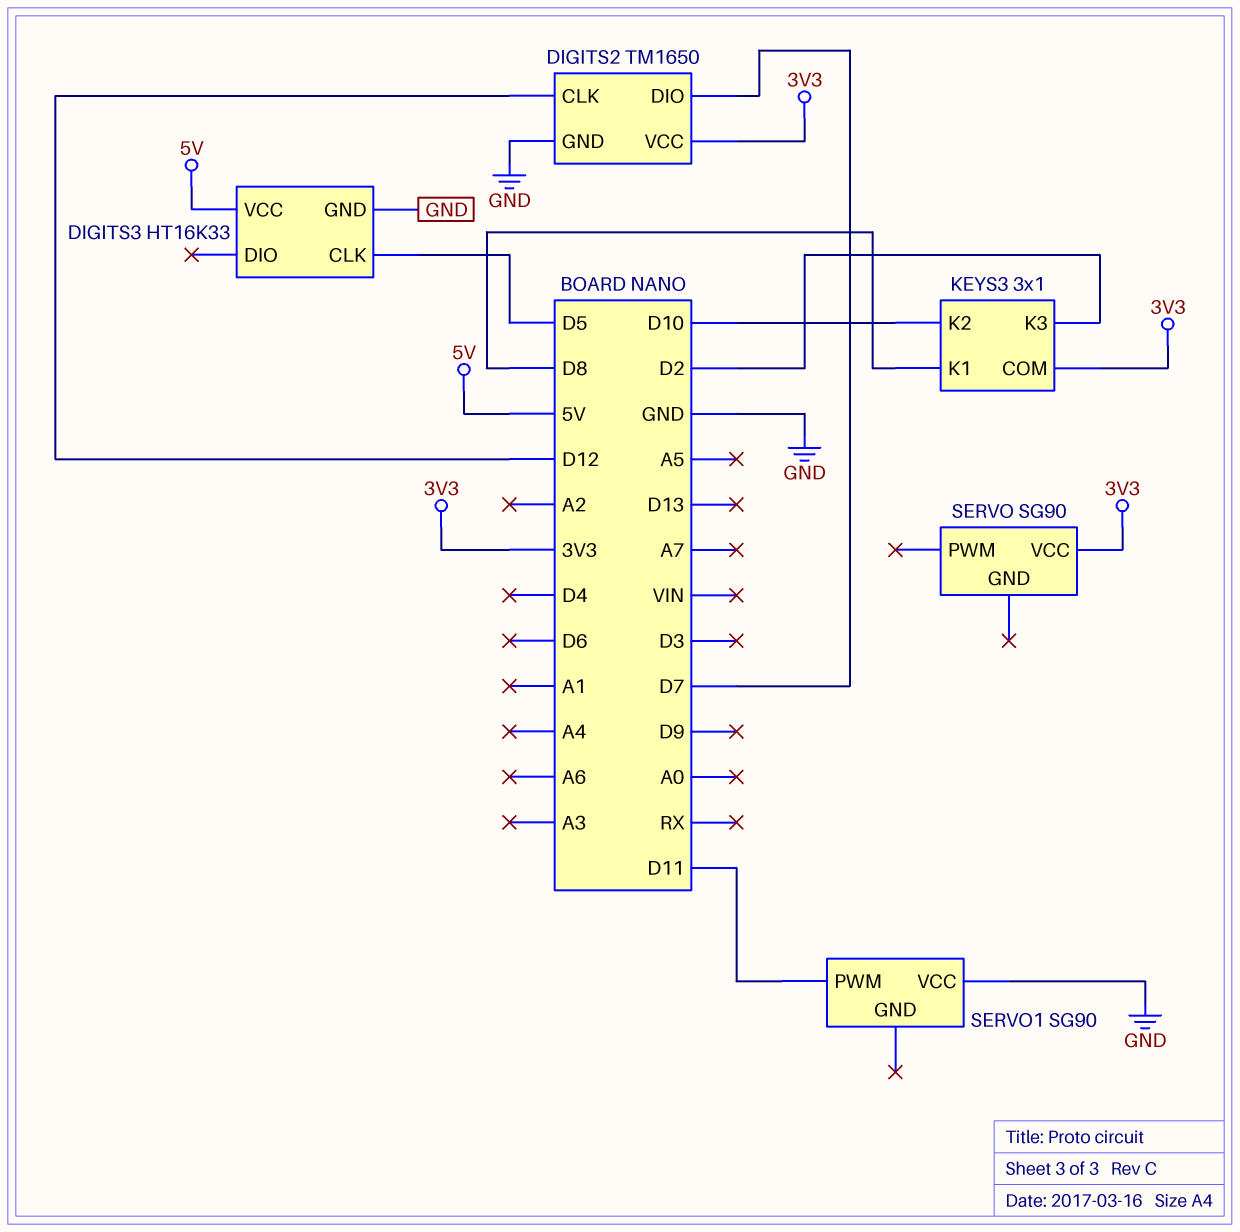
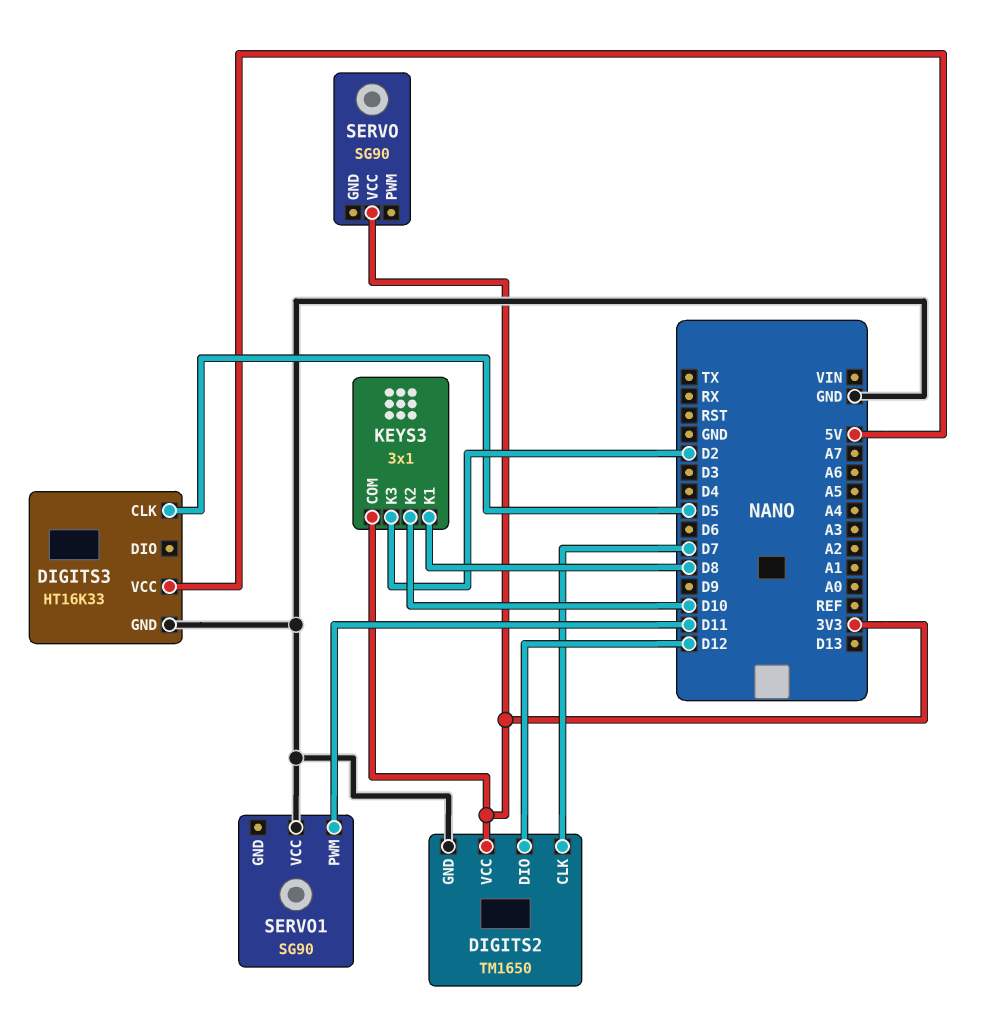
DIGITS2 pin CLK: D12 -> D7
DIGITS2 pin DIO: D7 -> D12

